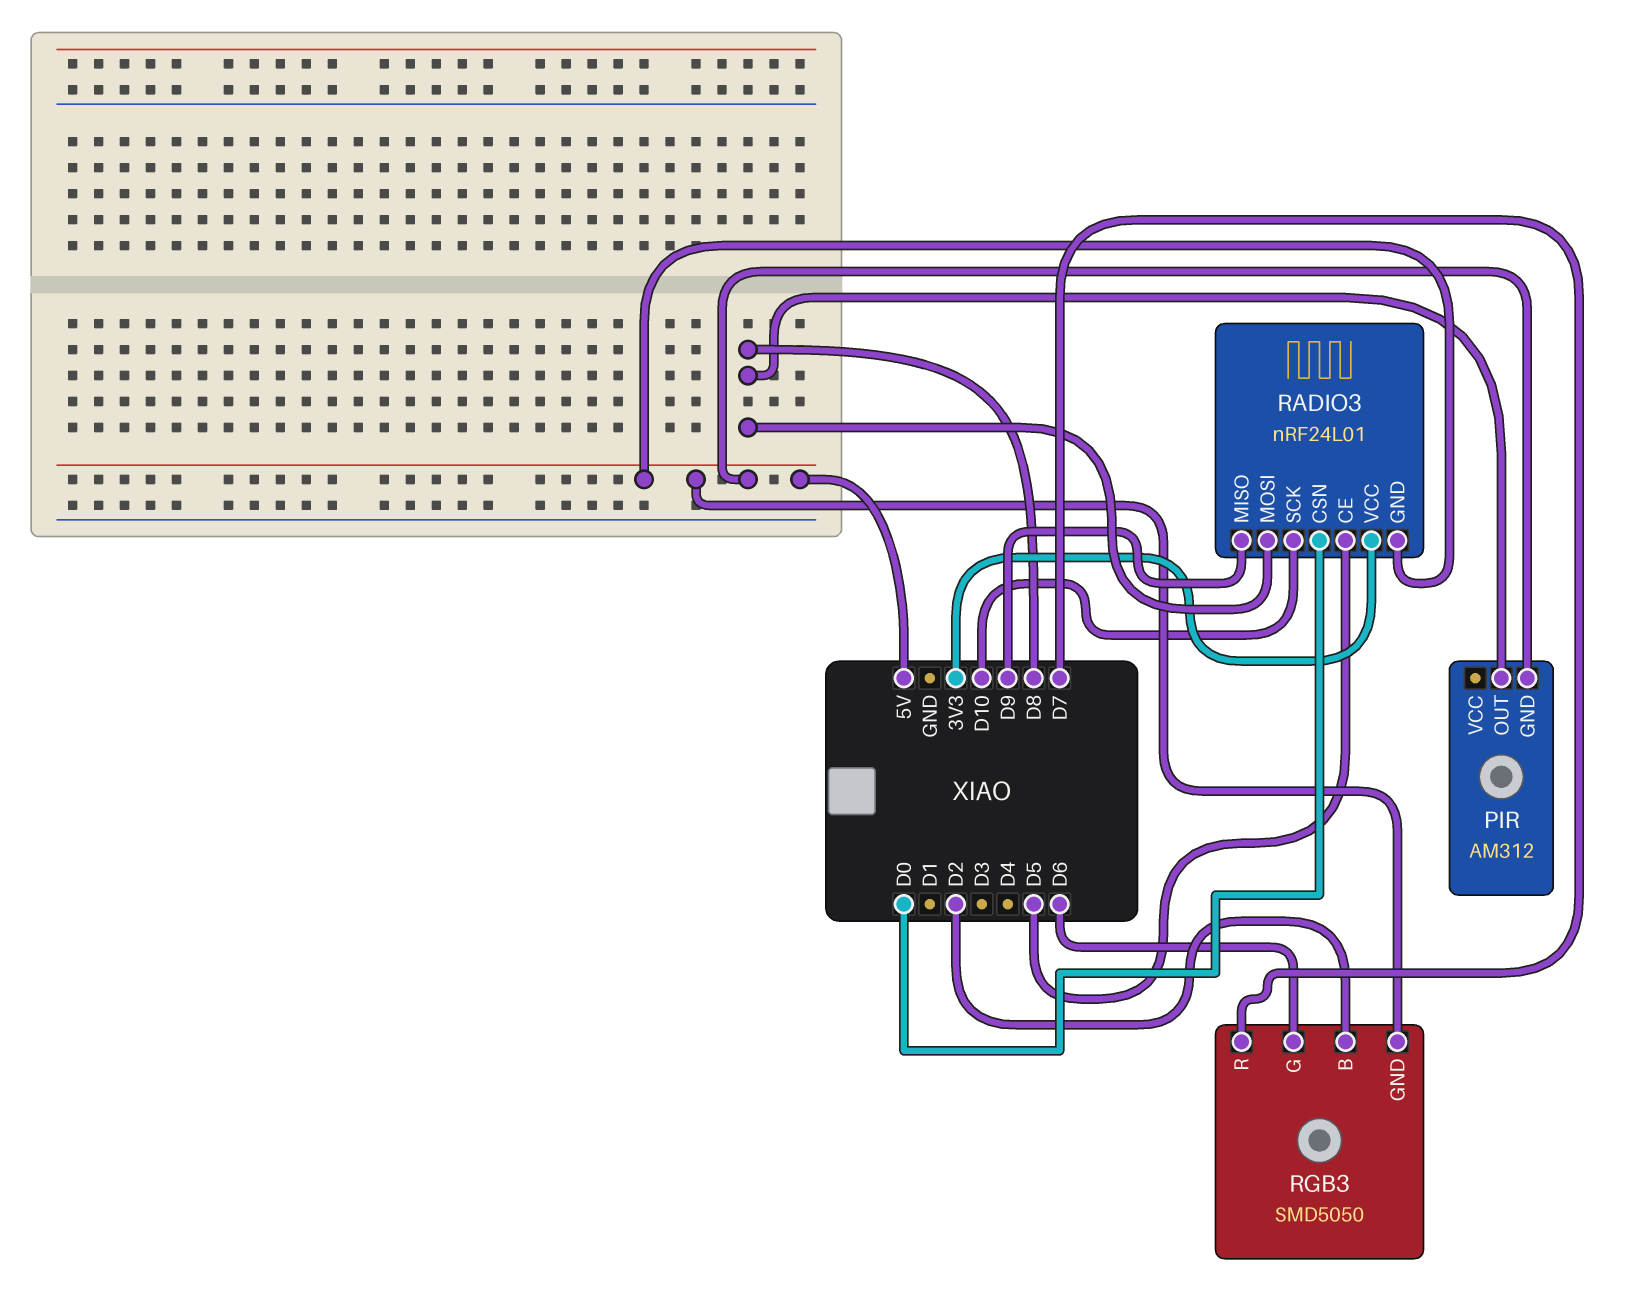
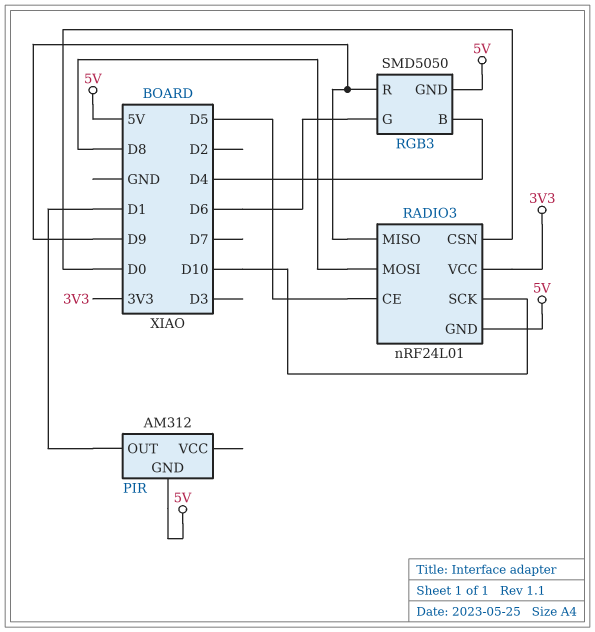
PIR pin OUT: D8 -> D1
RGB3 pin B: D2 -> D4
RGB3 pin R: D7 -> D9

